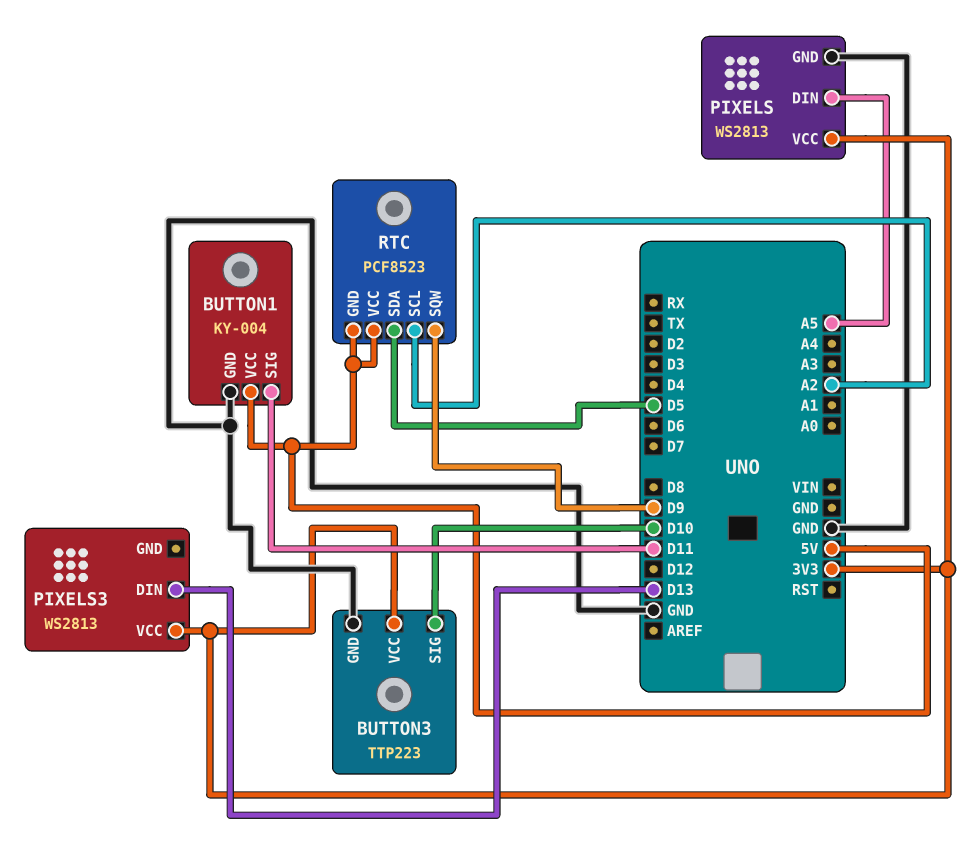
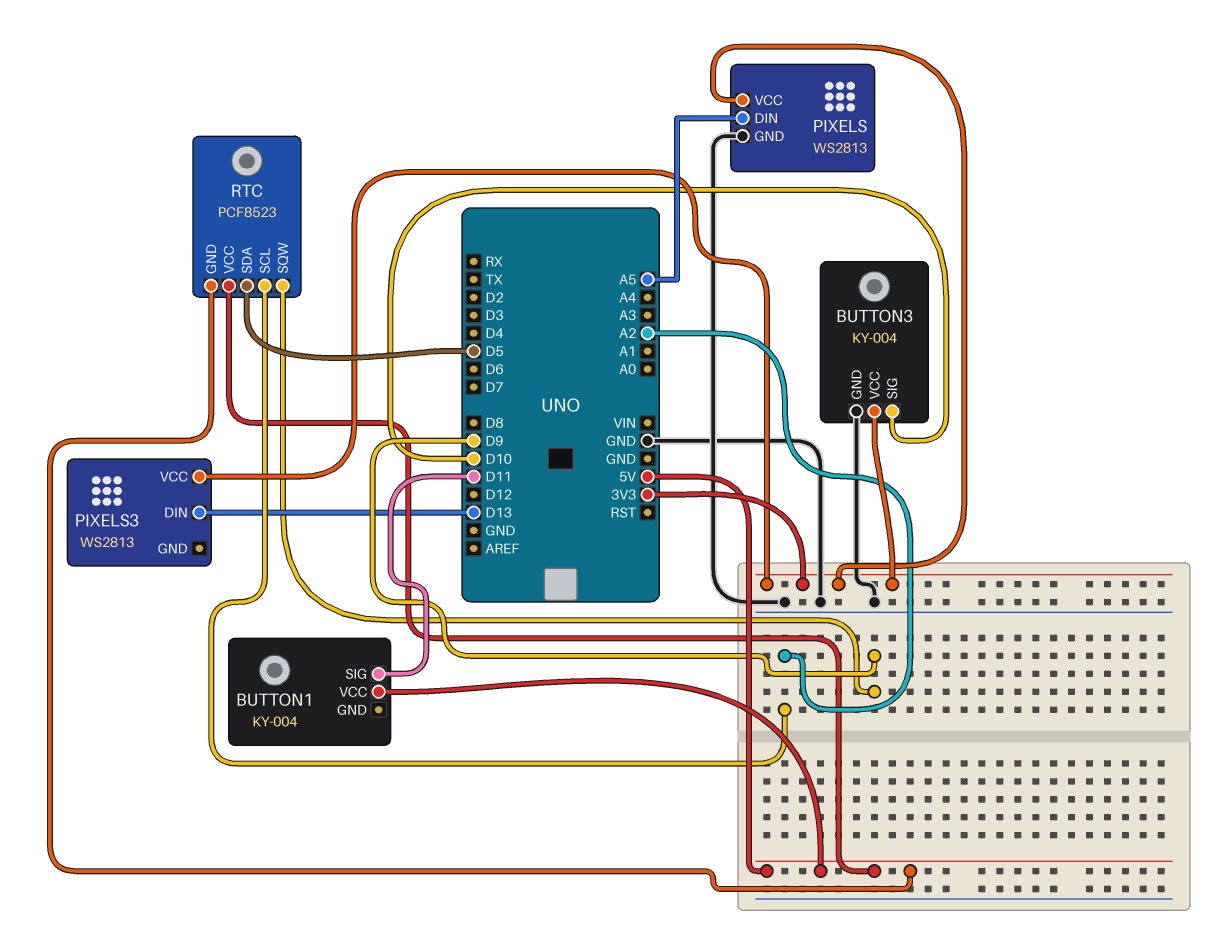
BUTTON1 pin GND: GND -> none
BUTTON3: TTP223 -> KY-004

